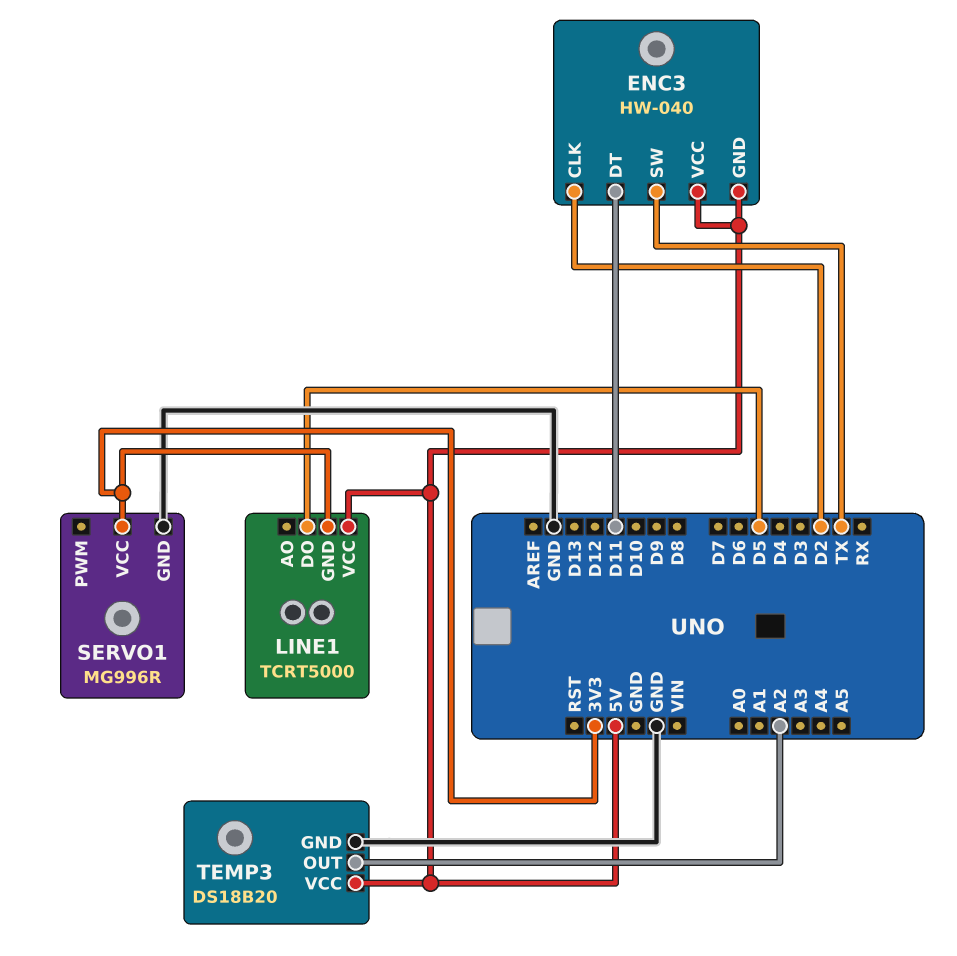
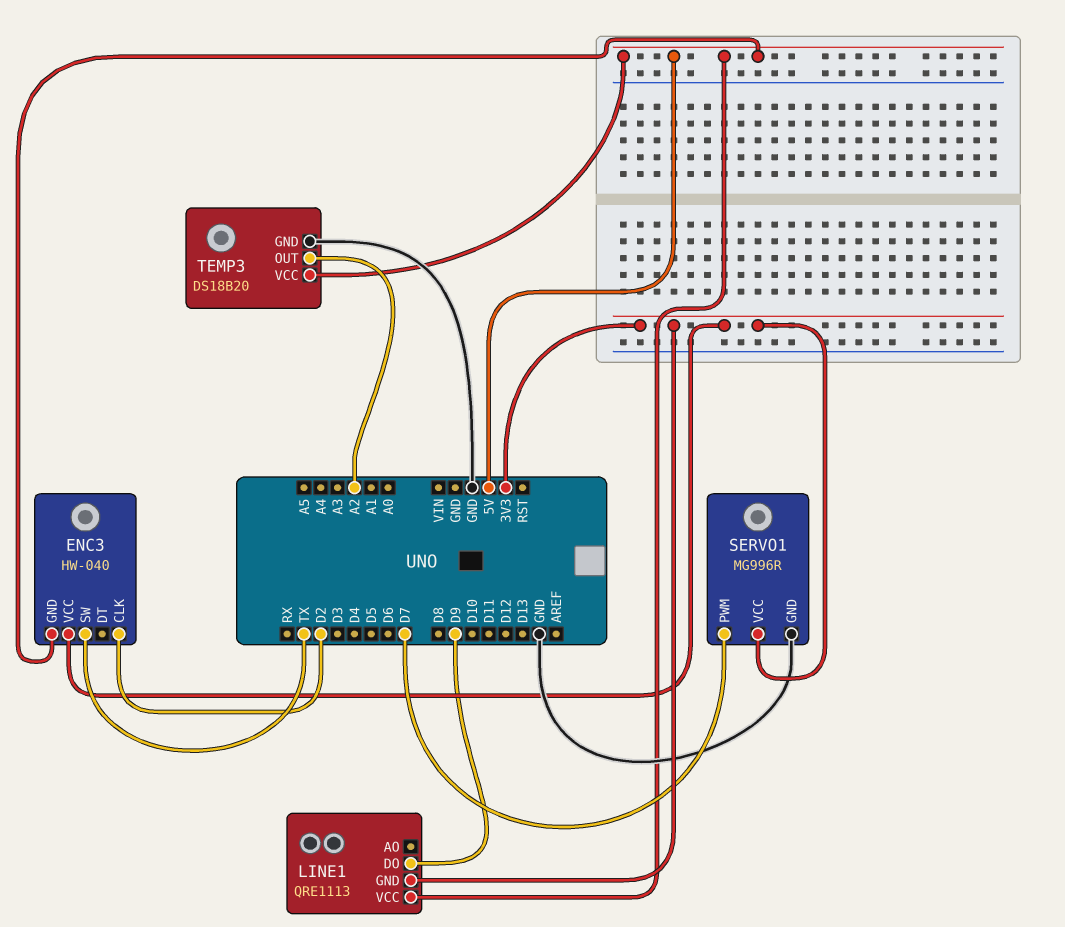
ENC3 pin DT: D11 -> none
ENC3 pin VCC: 5V -> 3V3
LINE1: TCRT5000 -> QRE1113
LINE1 pin DO: D5 -> D9
SERVO1 pin PWM: none -> D7

